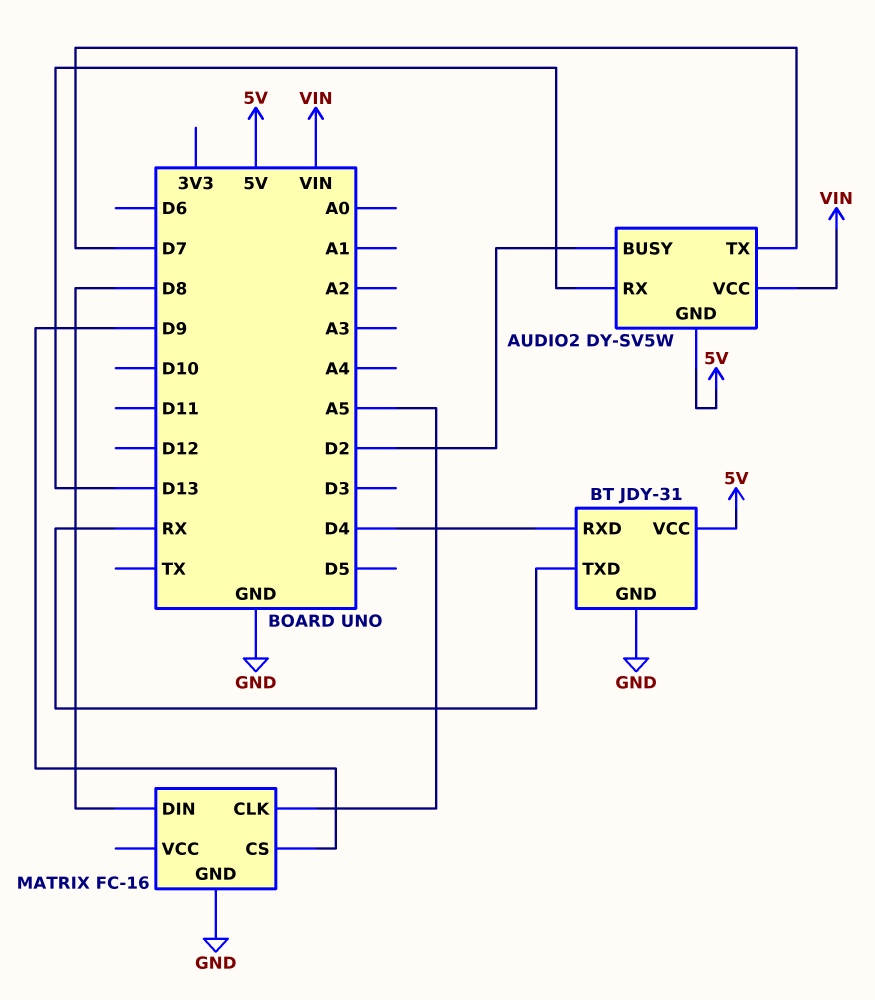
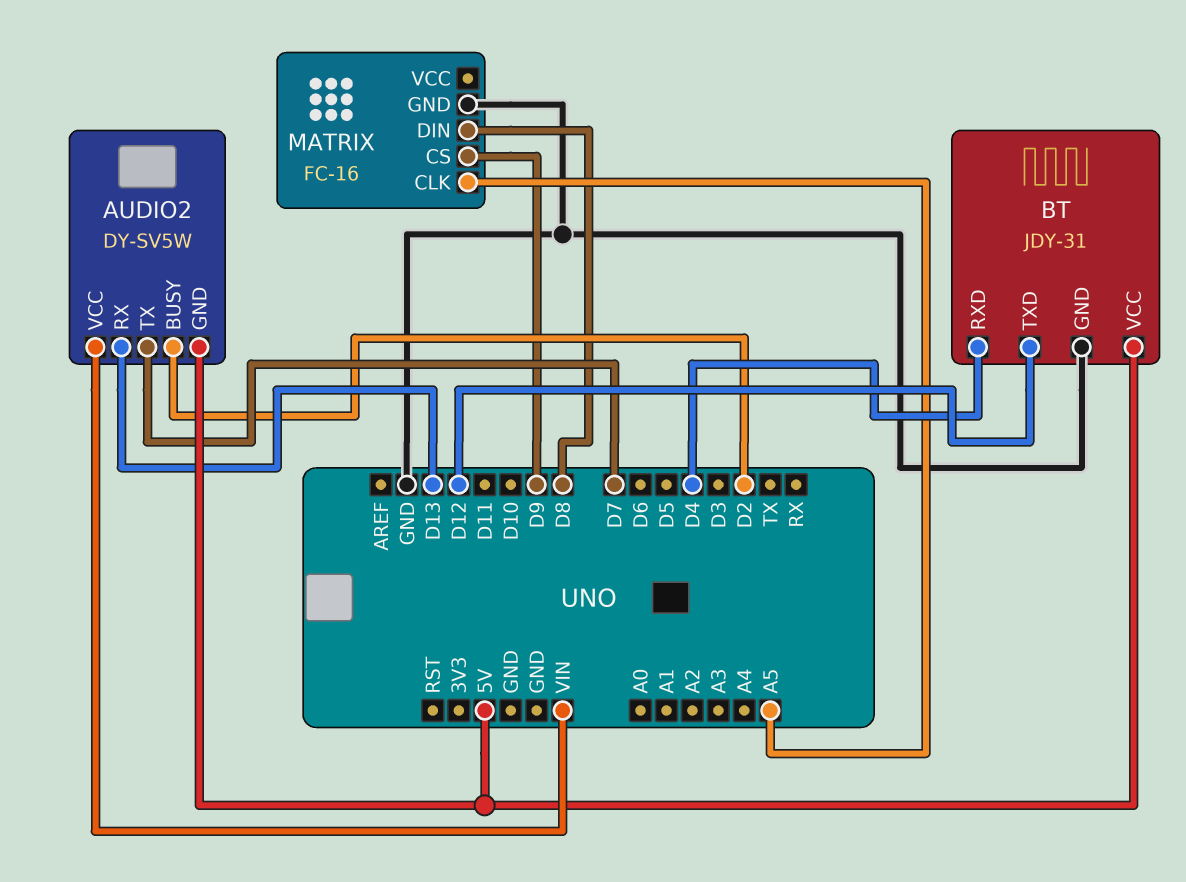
BT pin TXD: RX -> D12

